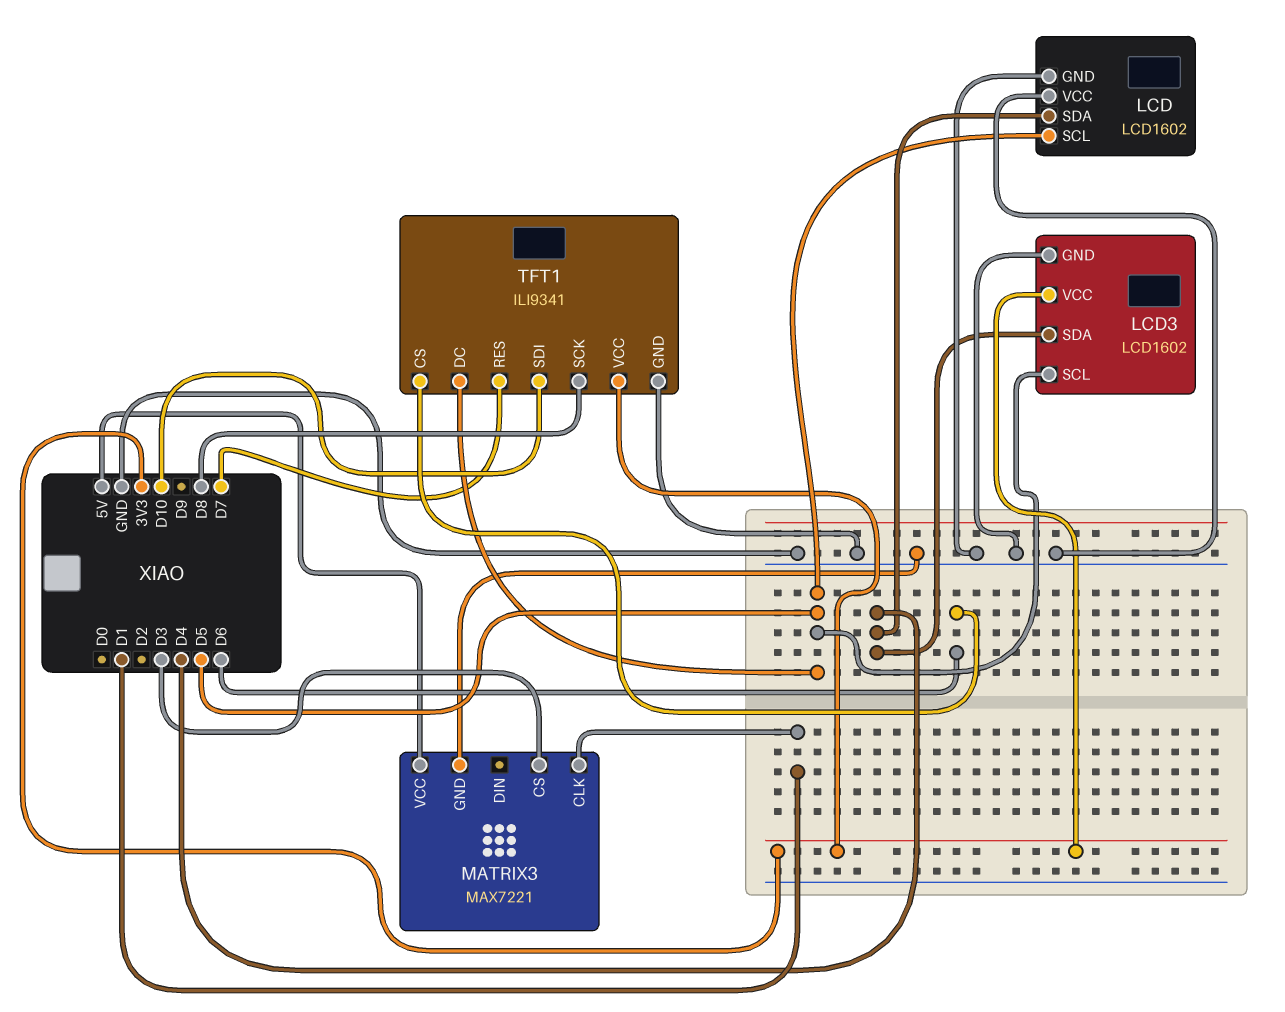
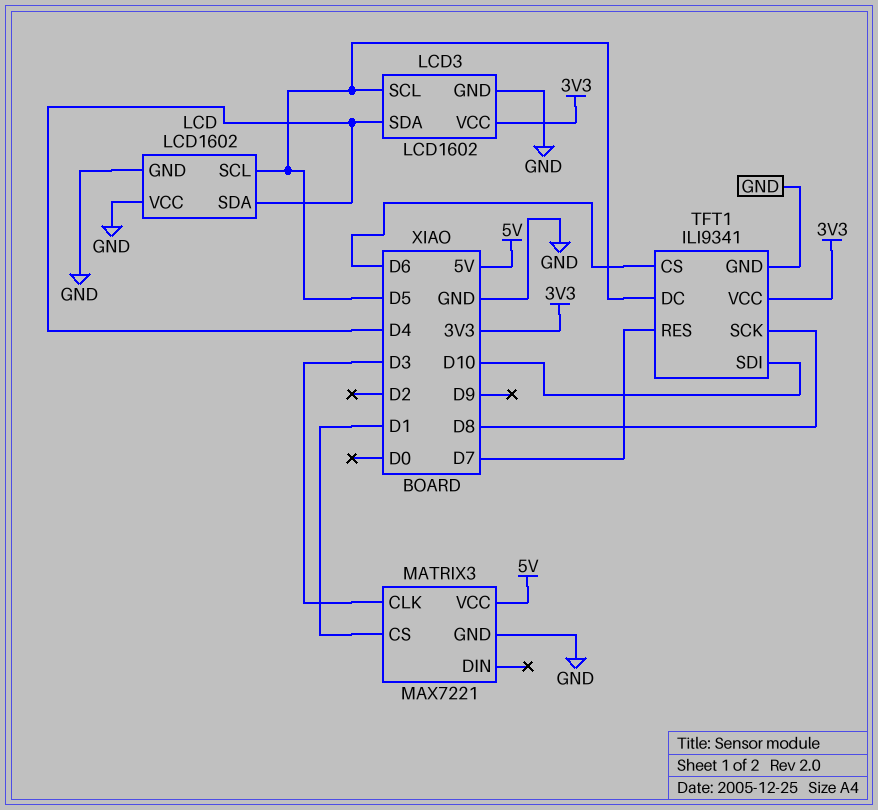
MATRIX3 pin CLK: D1 -> D3
MATRIX3 pin CS: D3 -> D1

